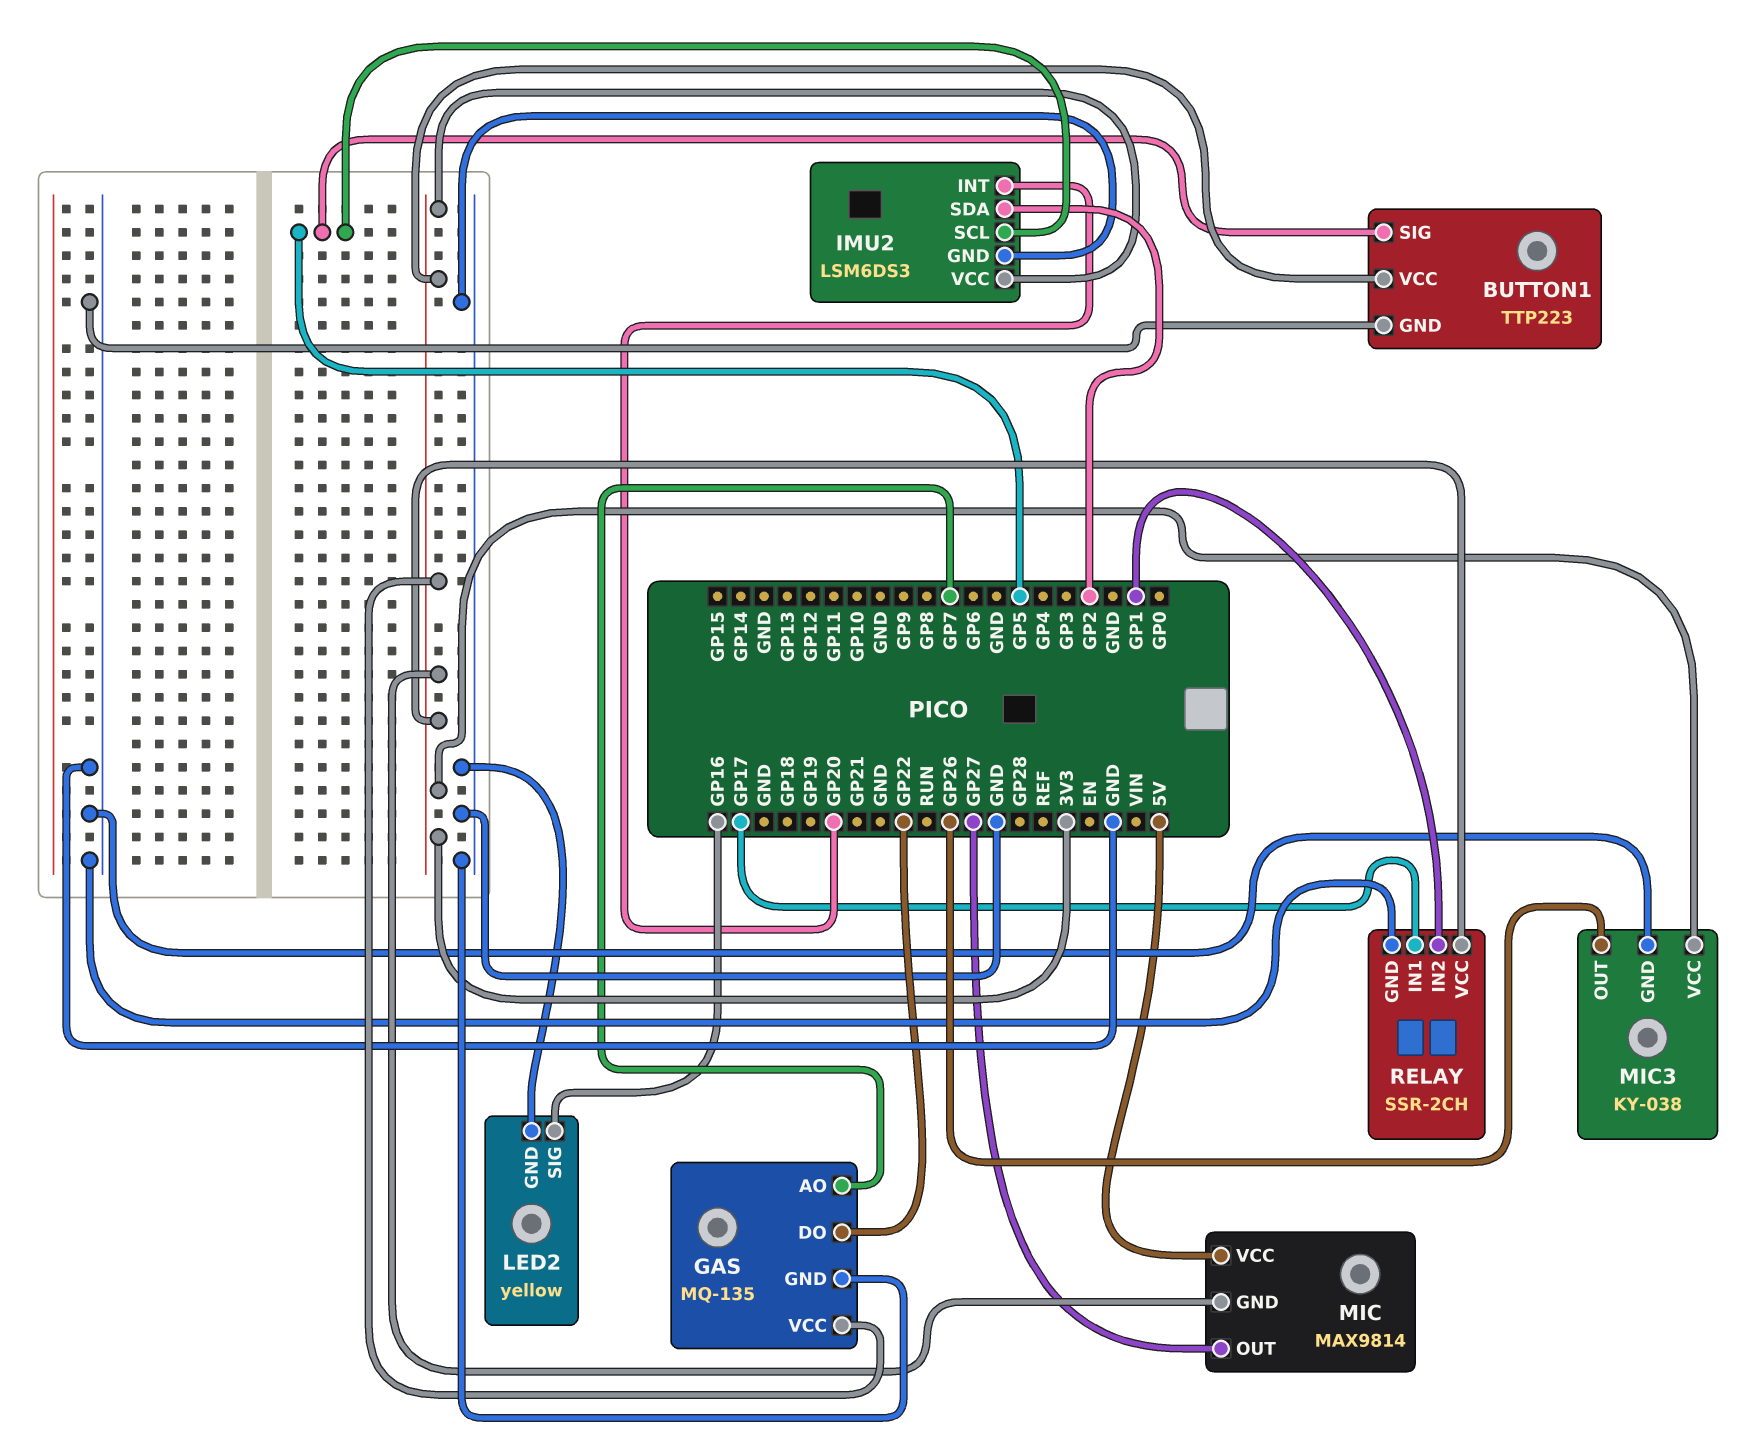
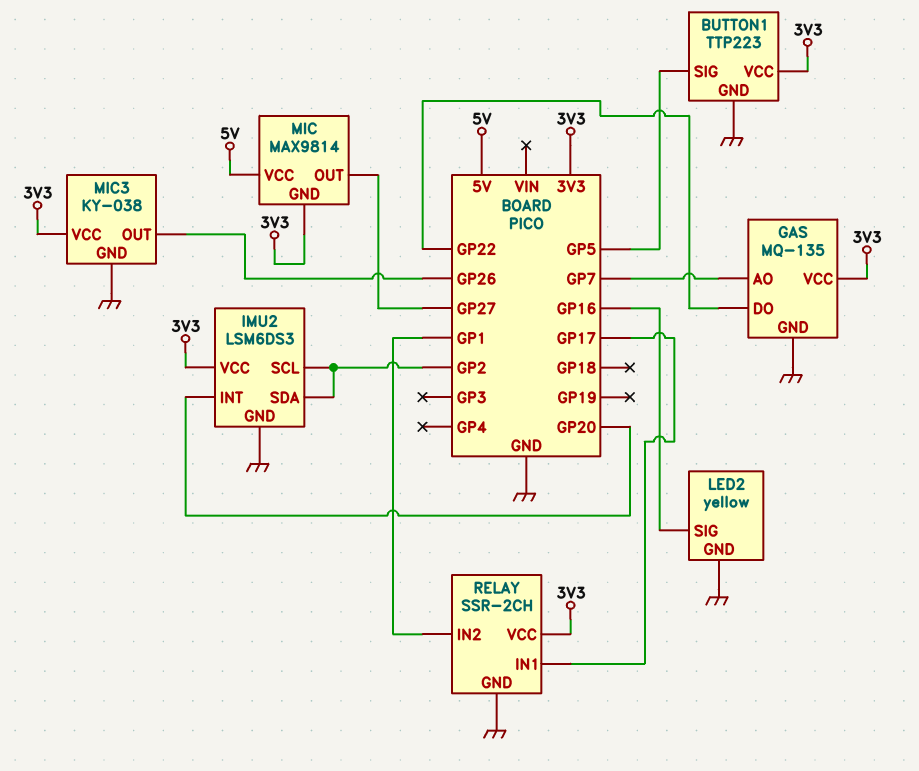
IMU2 pin SCL: GP5 -> GP2

